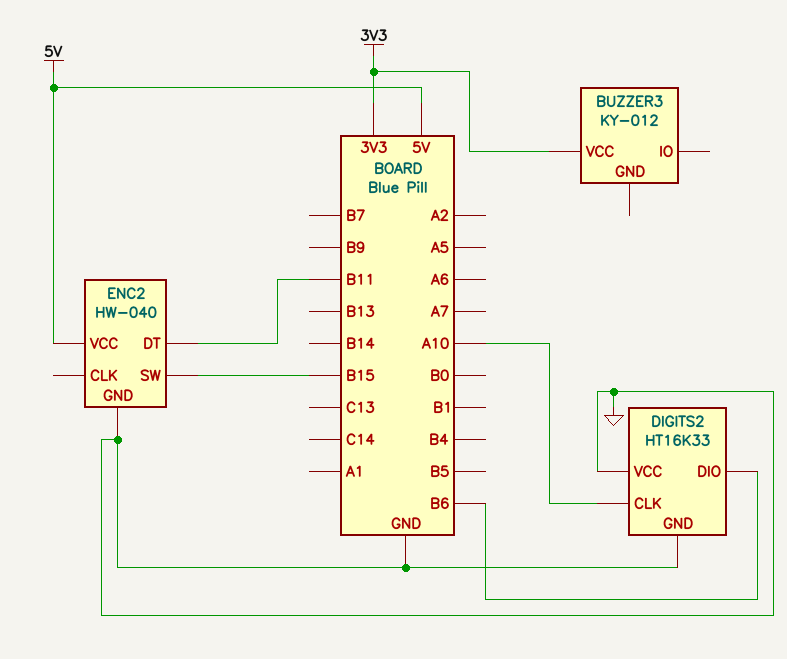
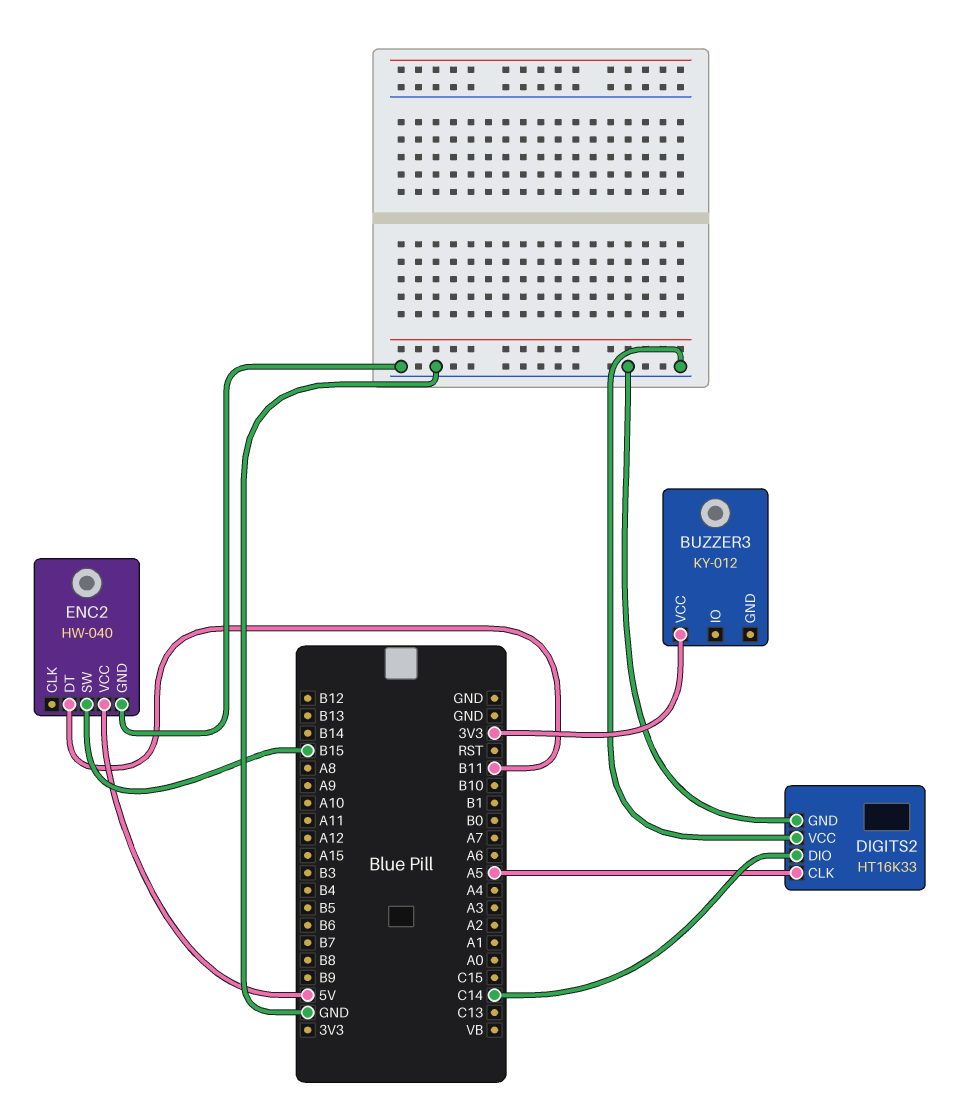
DIGITS2 pin CLK: A10 -> A5
DIGITS2 pin DIO: B6 -> C14

